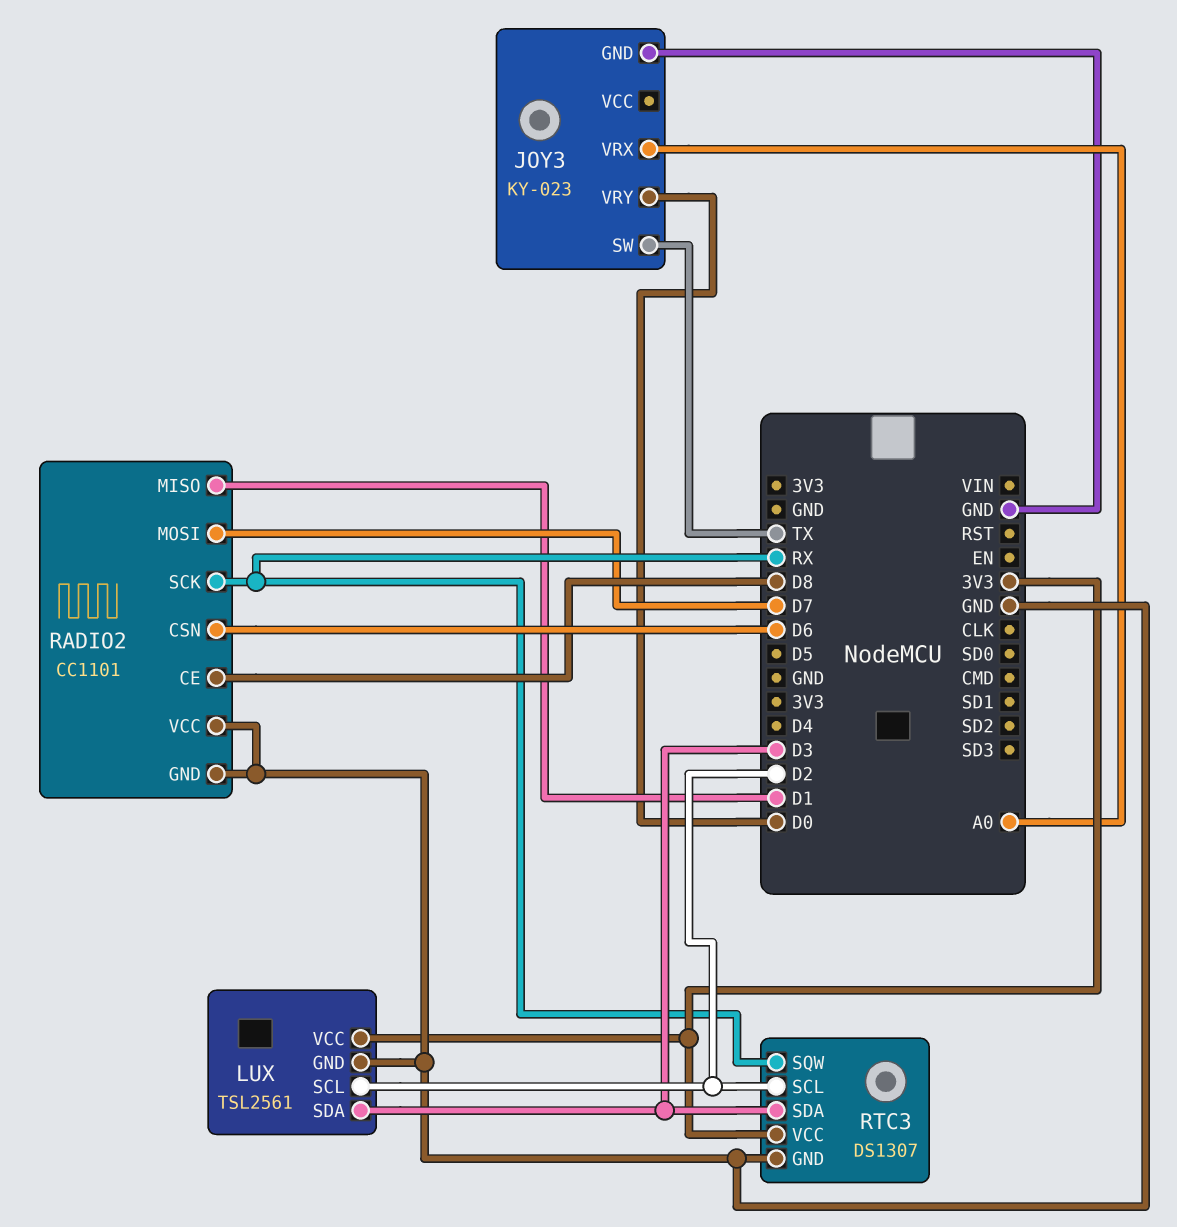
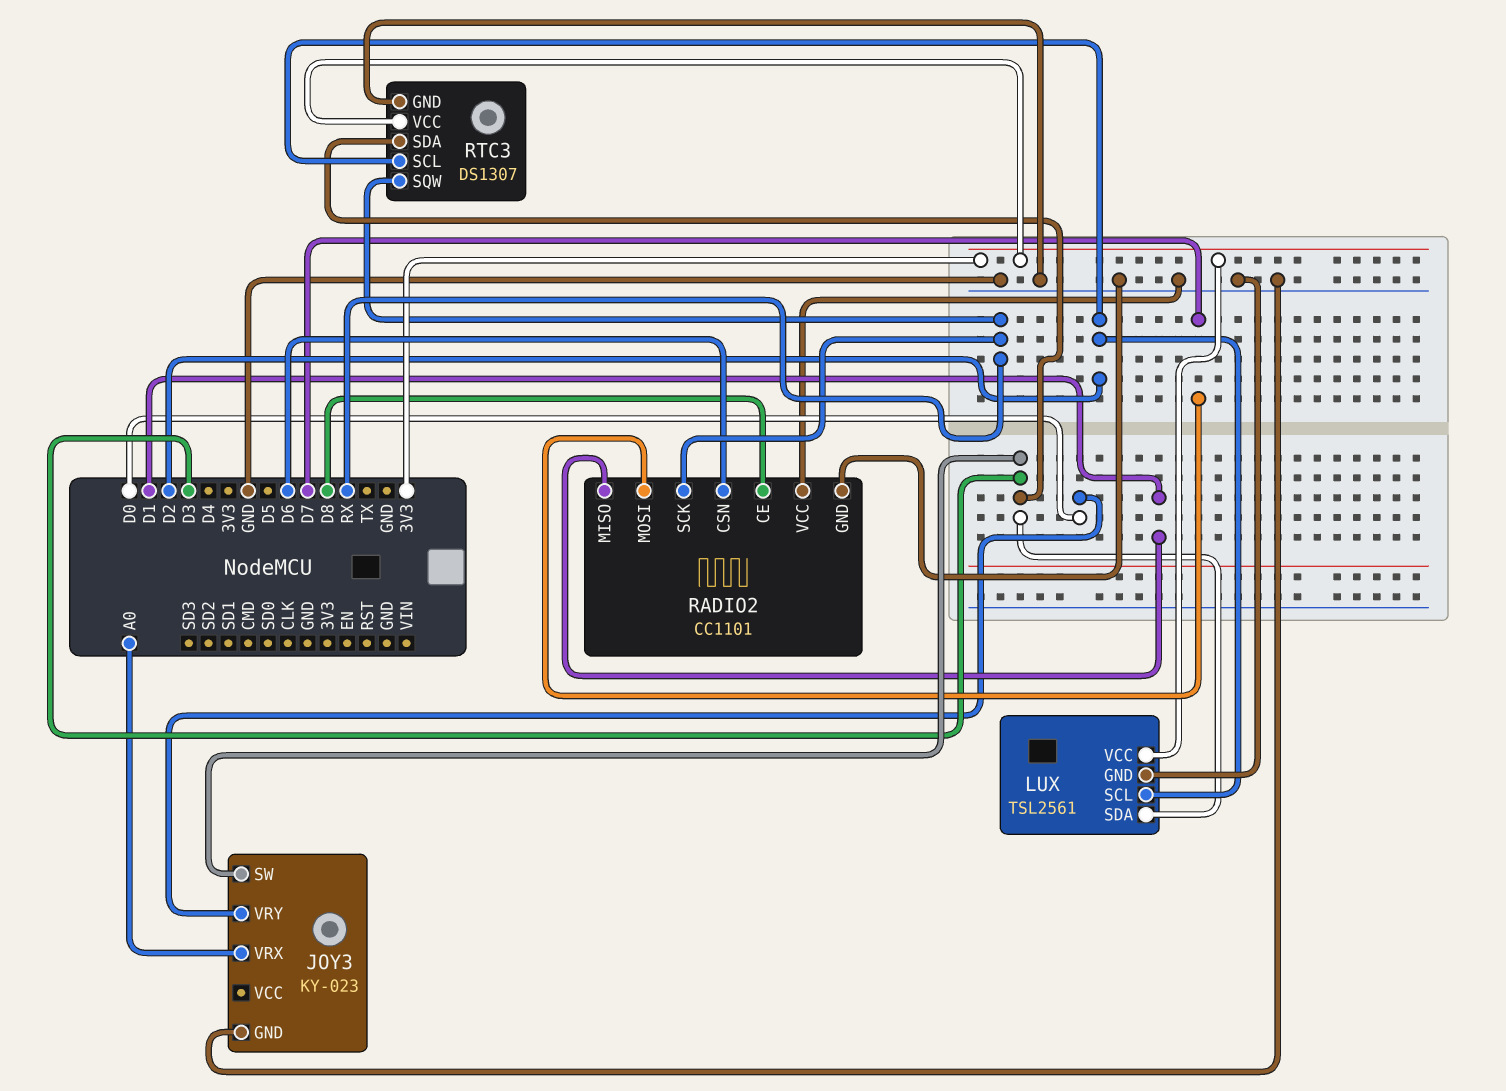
JOY3 pin SW: TX -> D3

